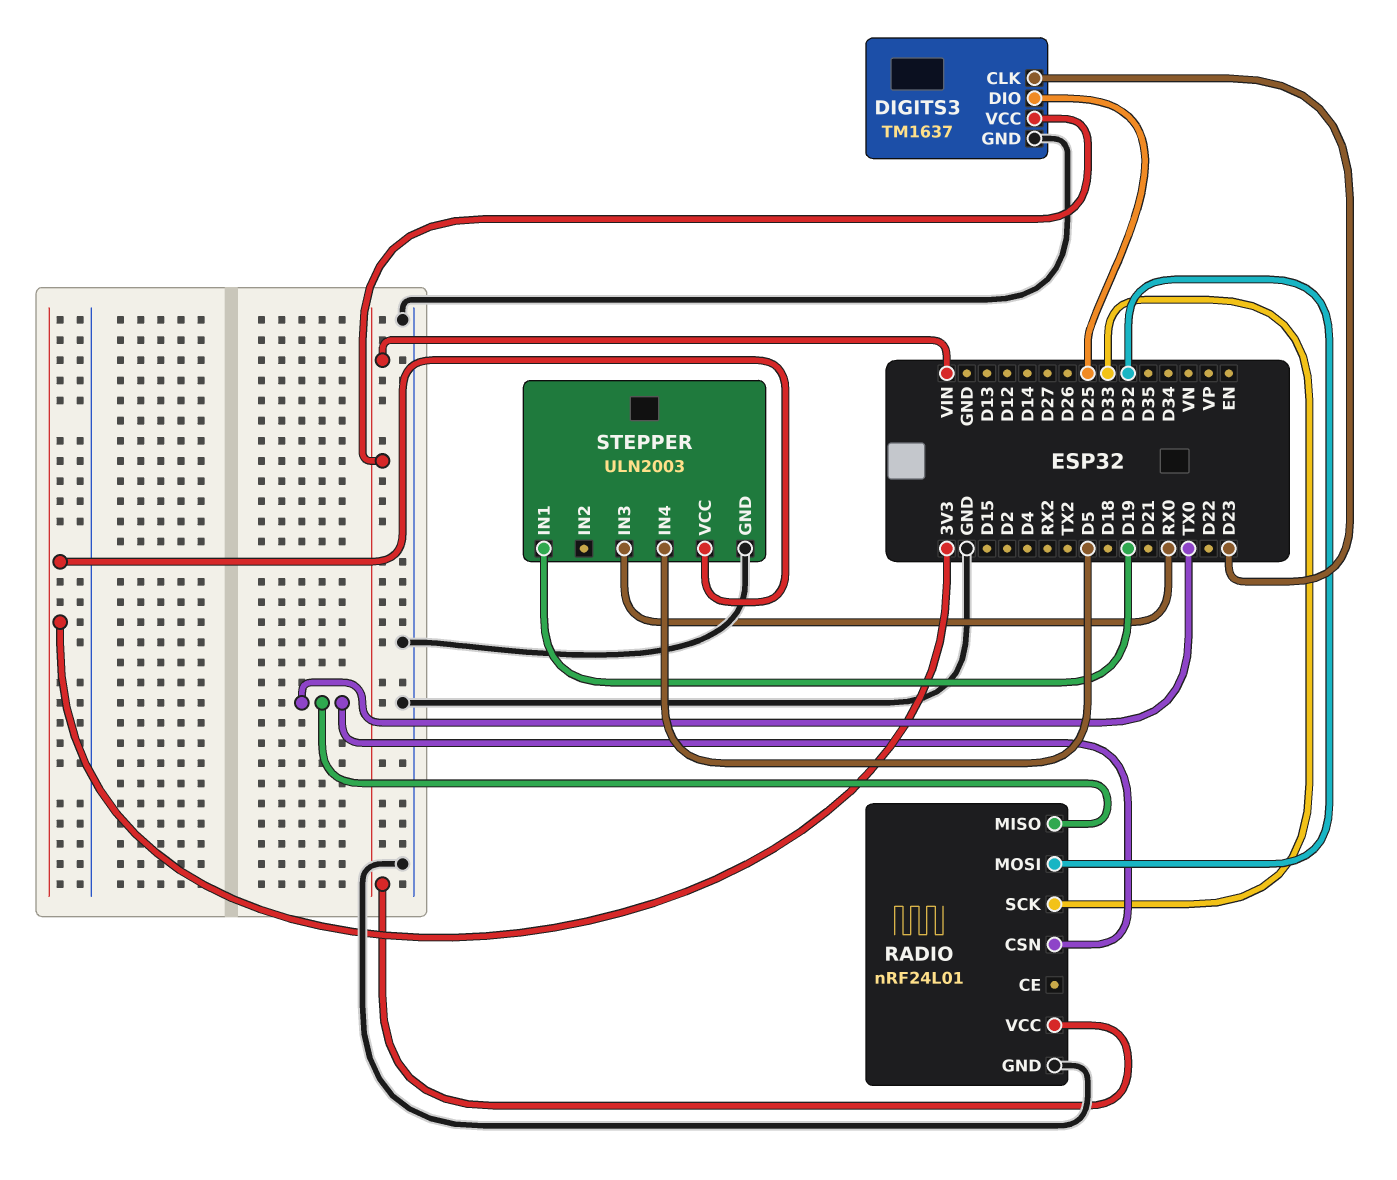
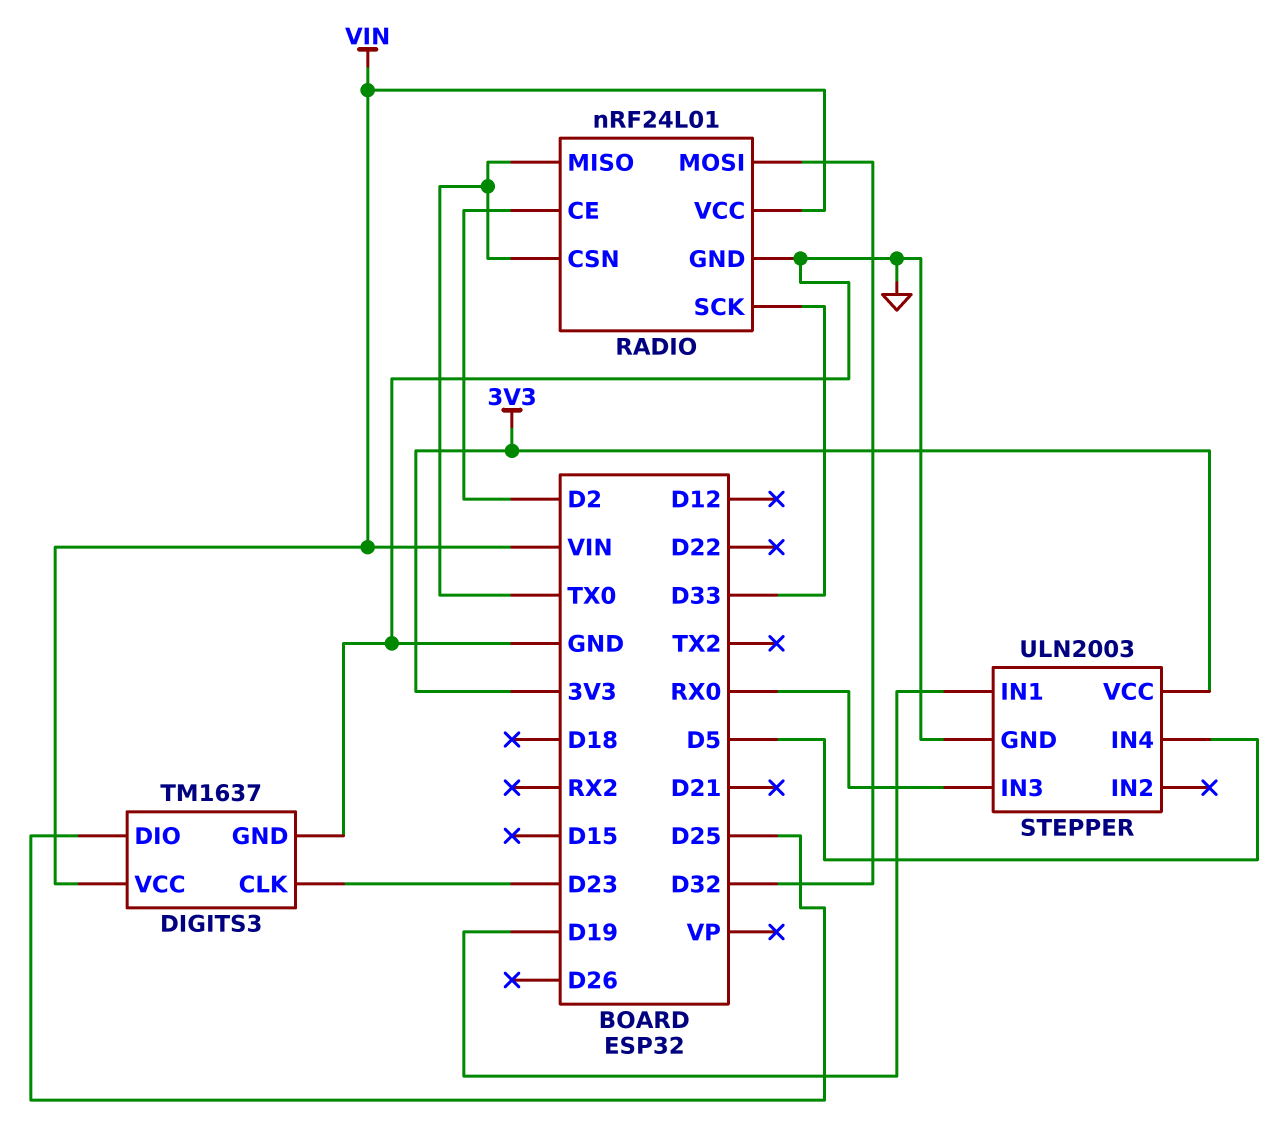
RADIO pin CE: none -> D2

